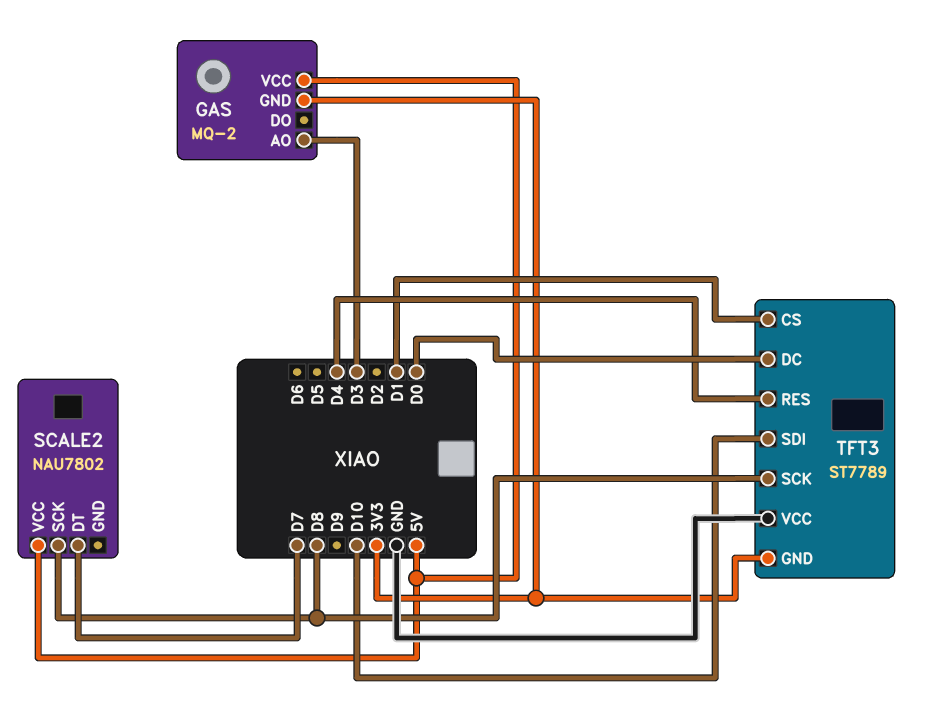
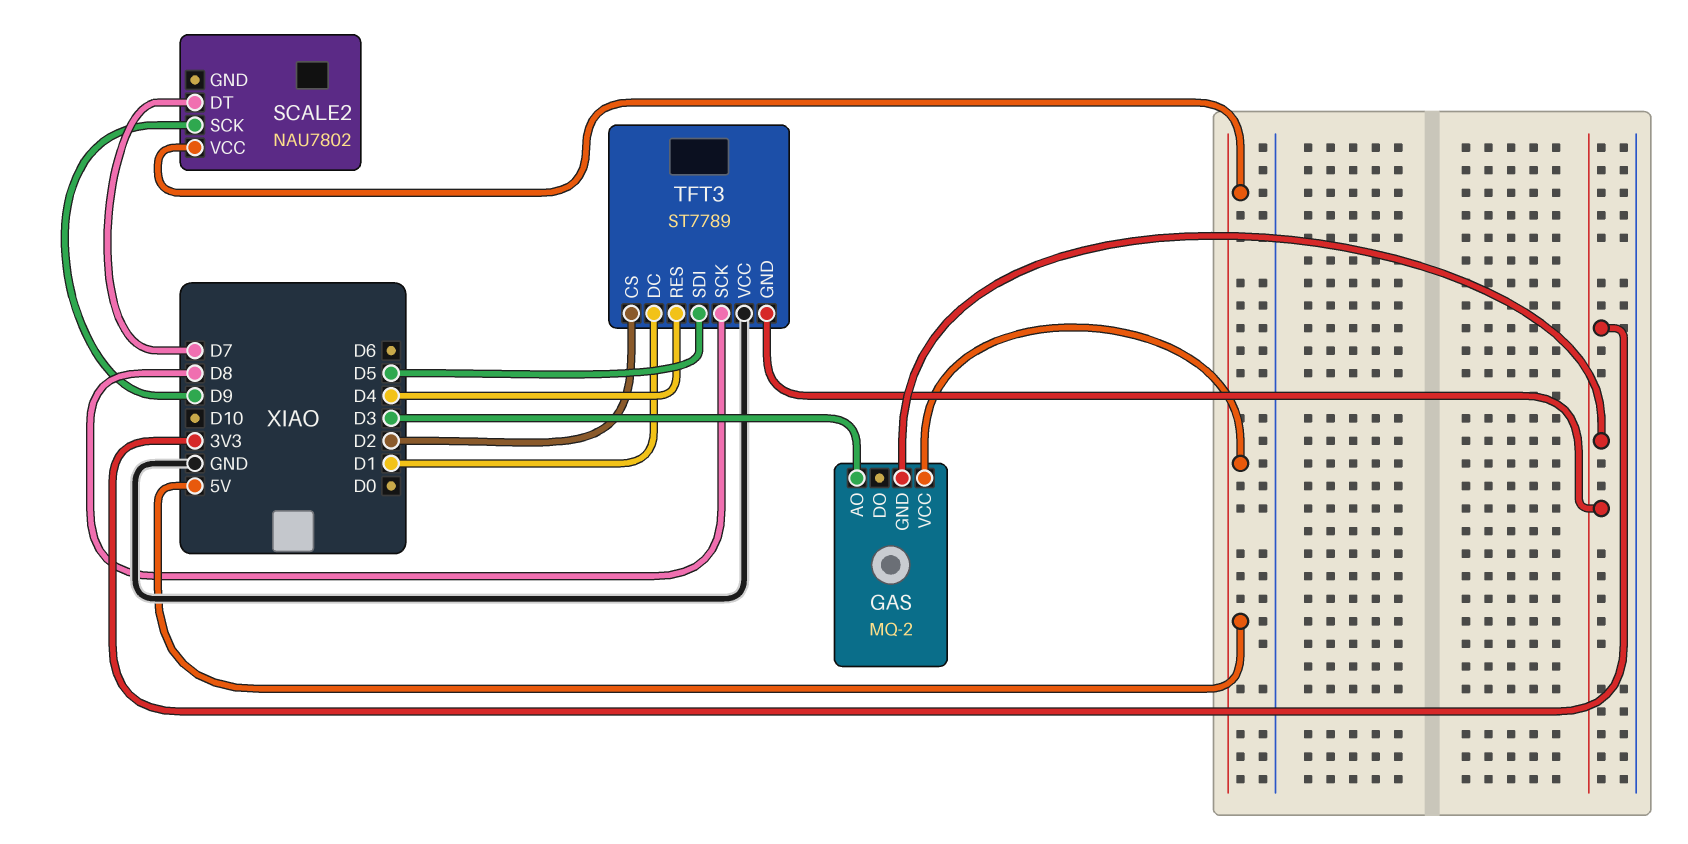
SCALE2 pin SCK: D8 -> D9
TFT3 pin CS: D1 -> D2
TFT3 pin DC: D0 -> D1
TFT3 pin SDI: D10 -> D5

